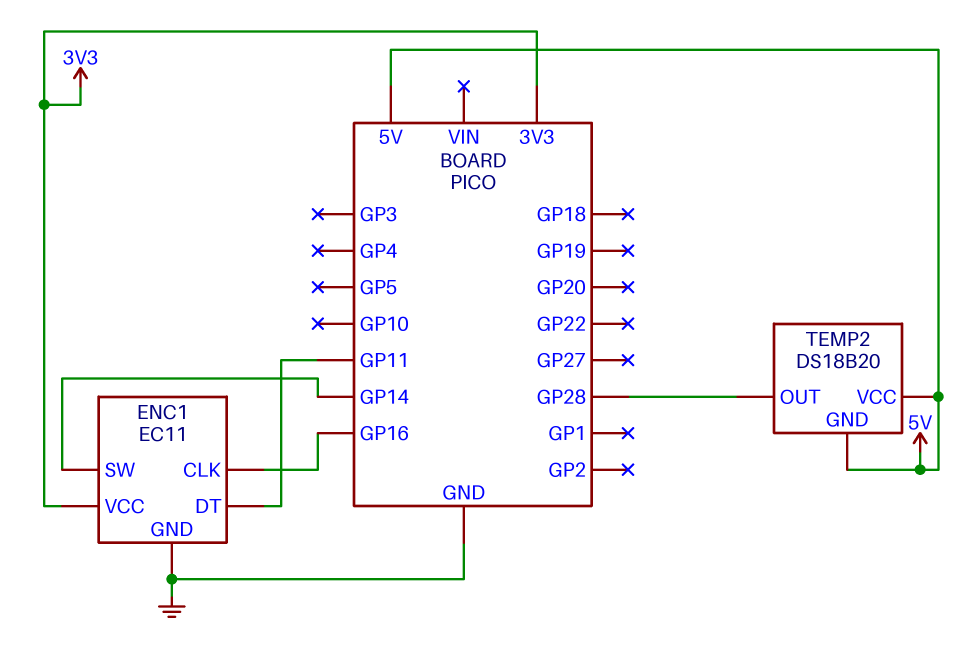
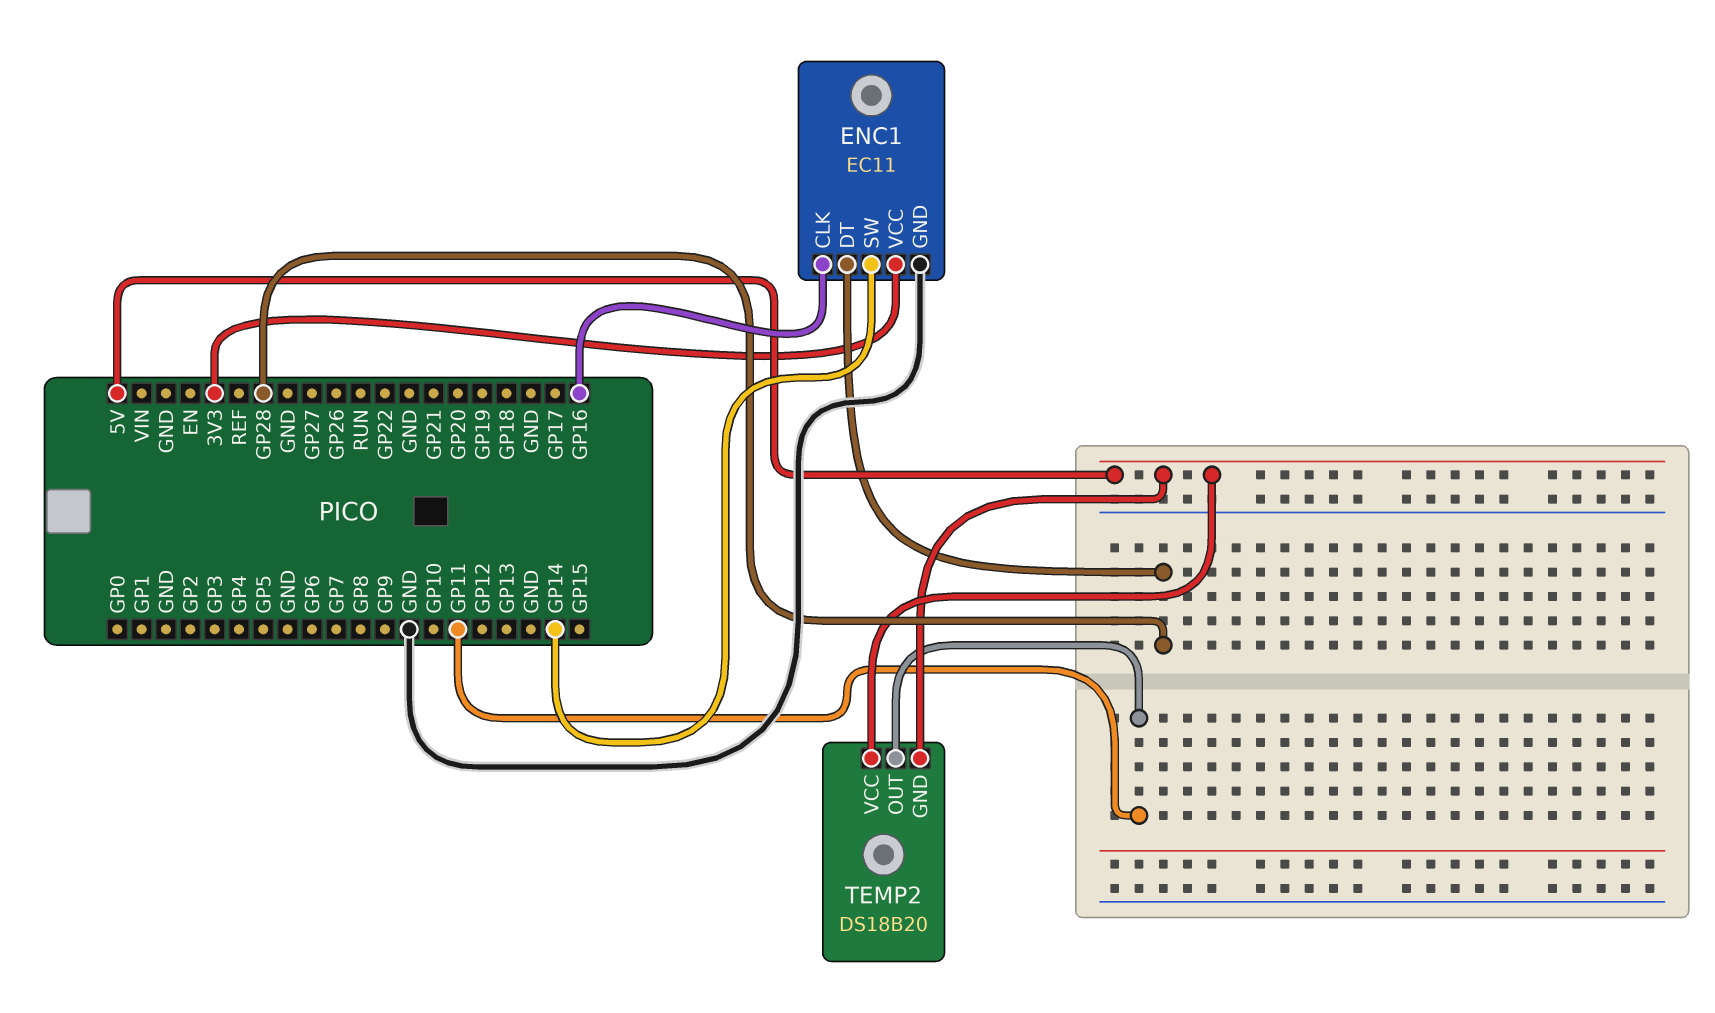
ENC1 pin DT: GP11 -> GP28
TEMP2 pin OUT: GP28 -> GP11

